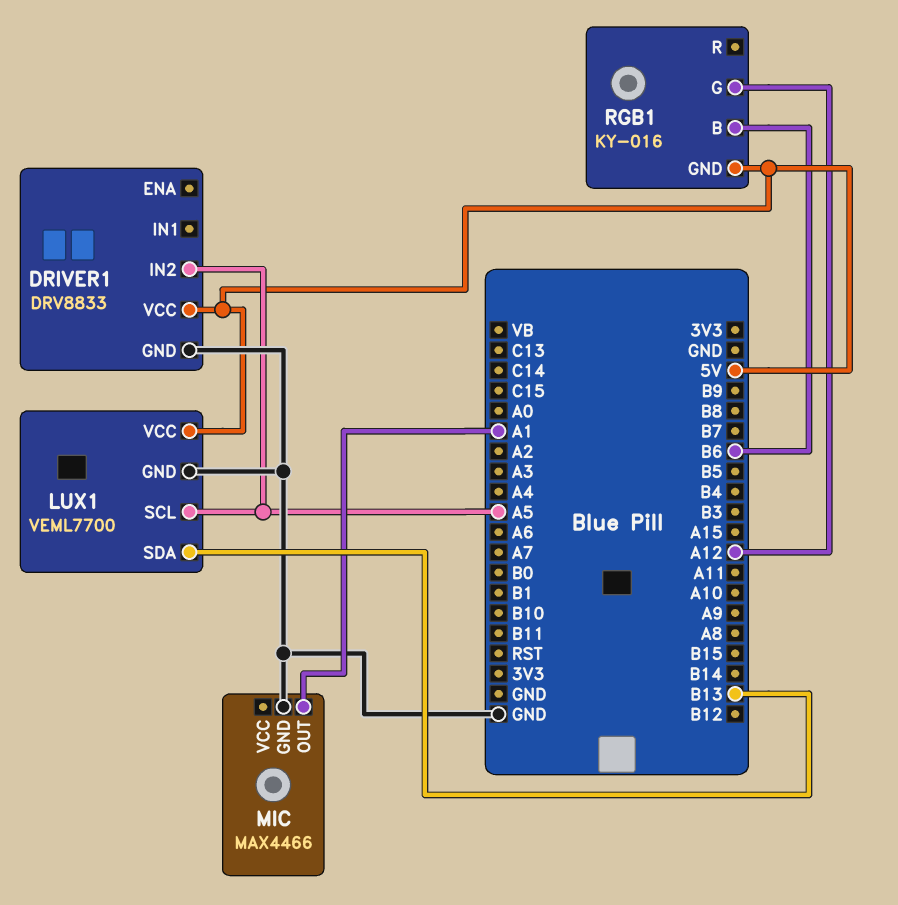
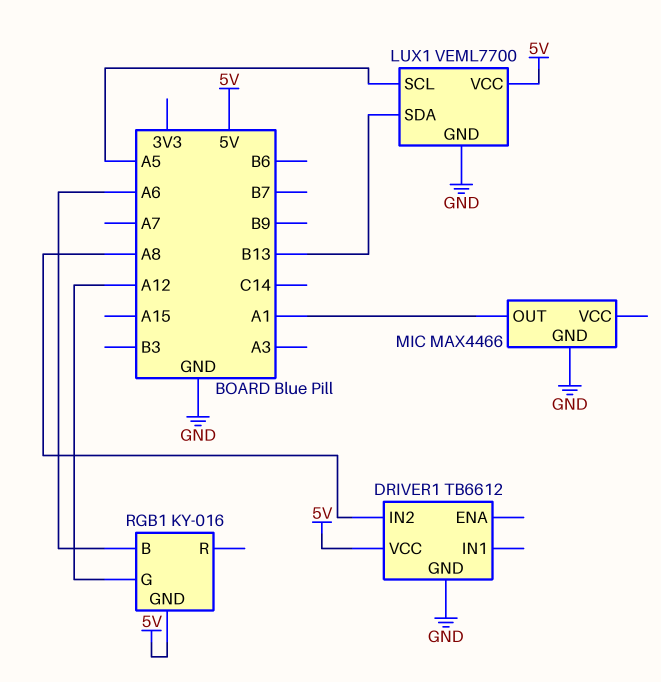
DRIVER1: DRV8833 -> TB6612
DRIVER1 pin IN2: A5 -> A8
RGB1 pin B: B6 -> A6

